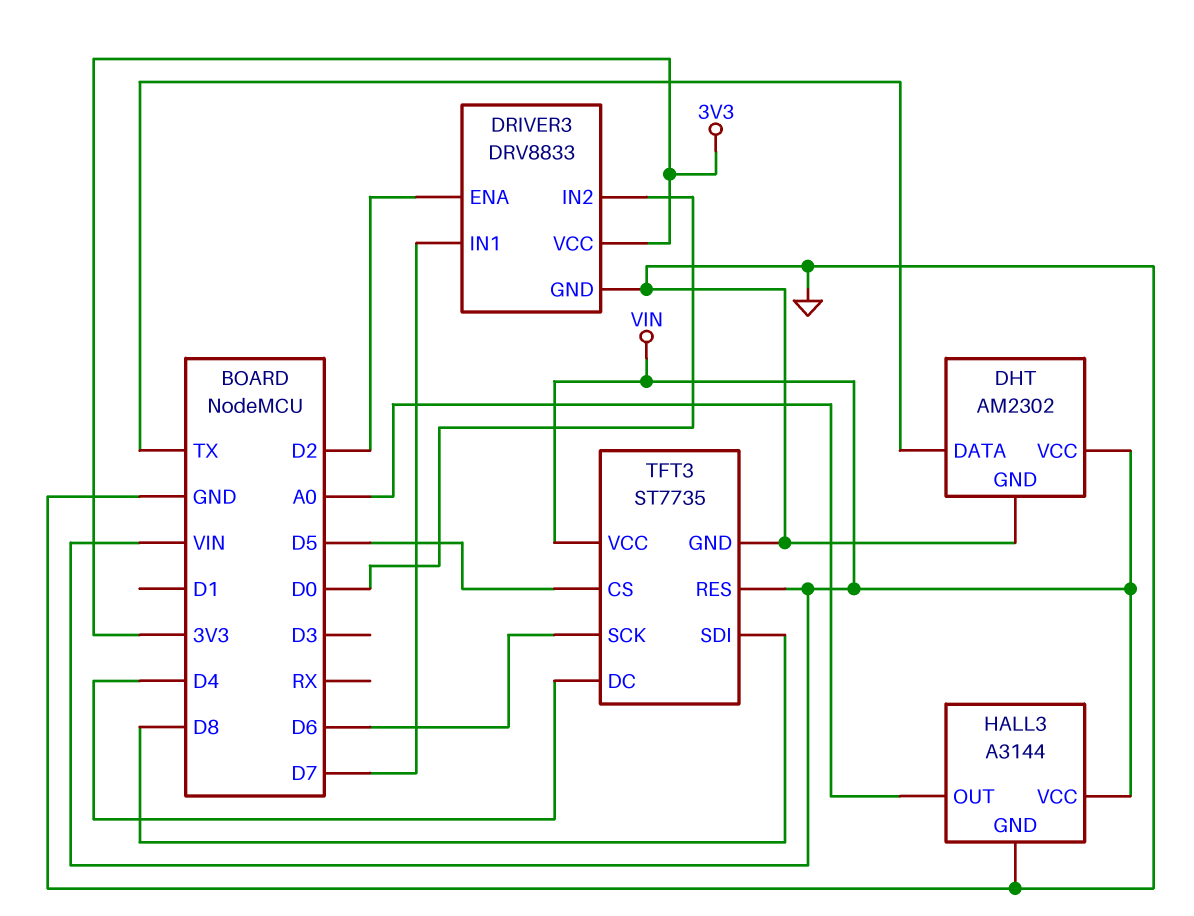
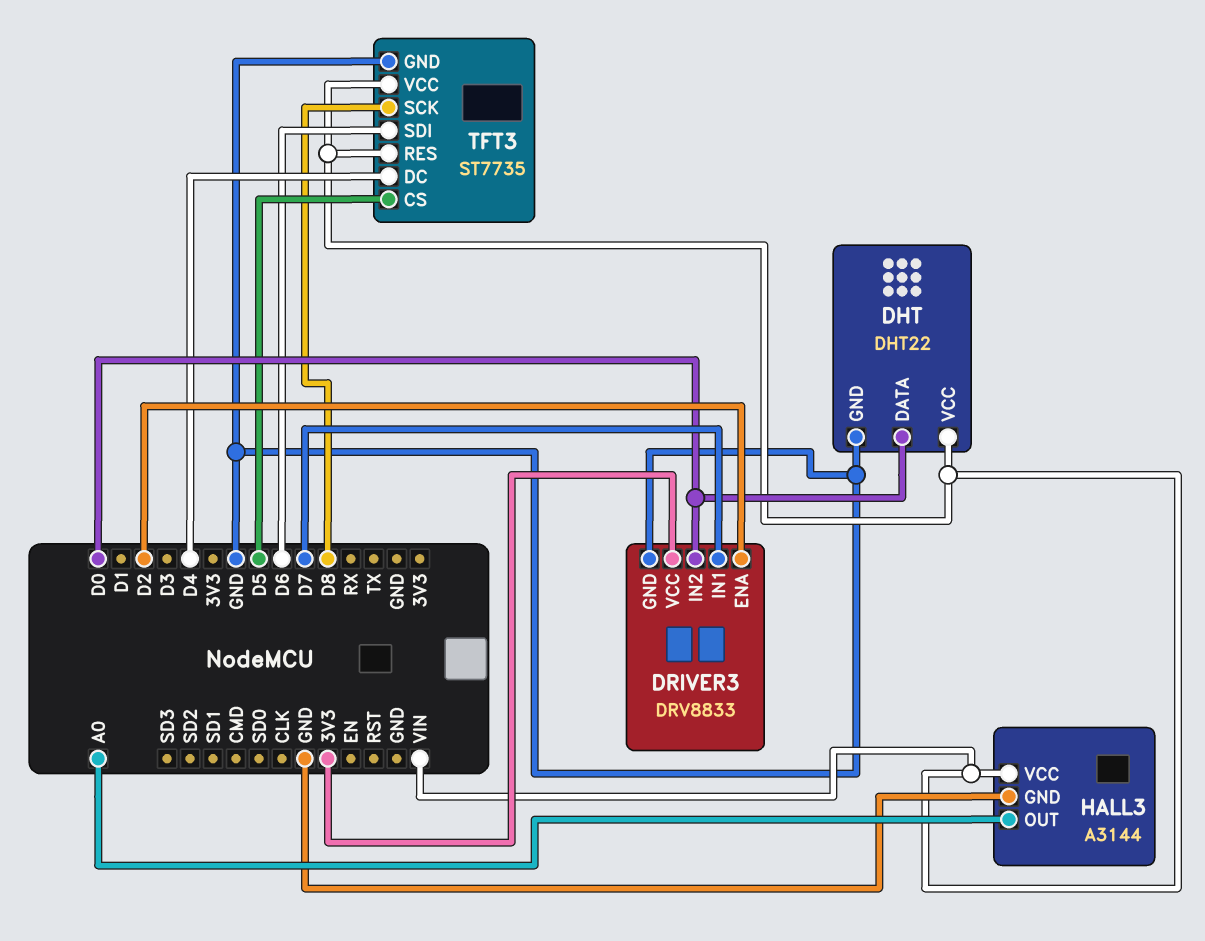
DHT: AM2302 -> DHT22
DHT pin DATA: TX -> D0
TFT3 pin SCK: D6 -> D8
TFT3 pin SDI: D8 -> D6

